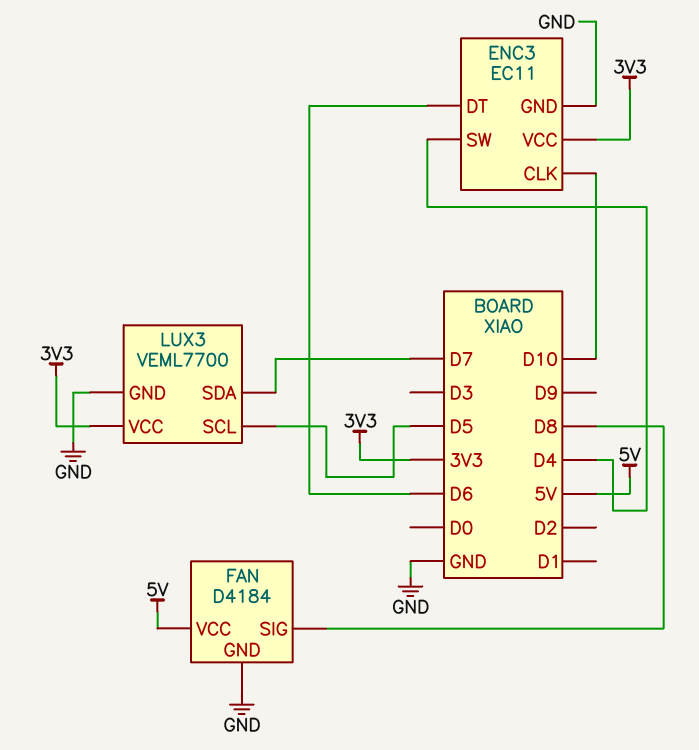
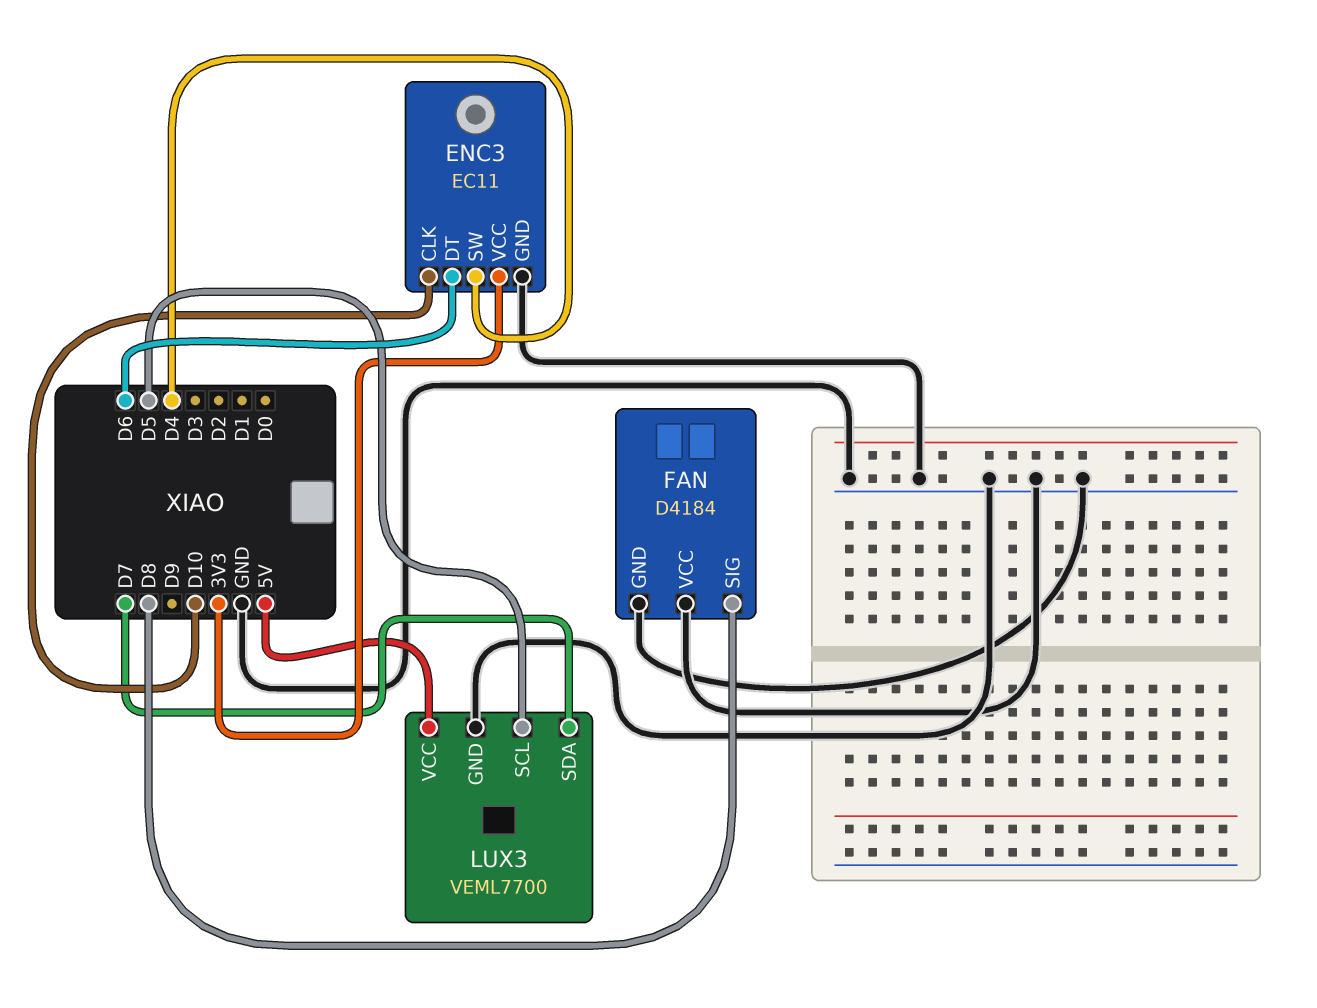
FAN pin VCC: 5V -> GND
LUX3 pin VCC: 3V3 -> 5V

